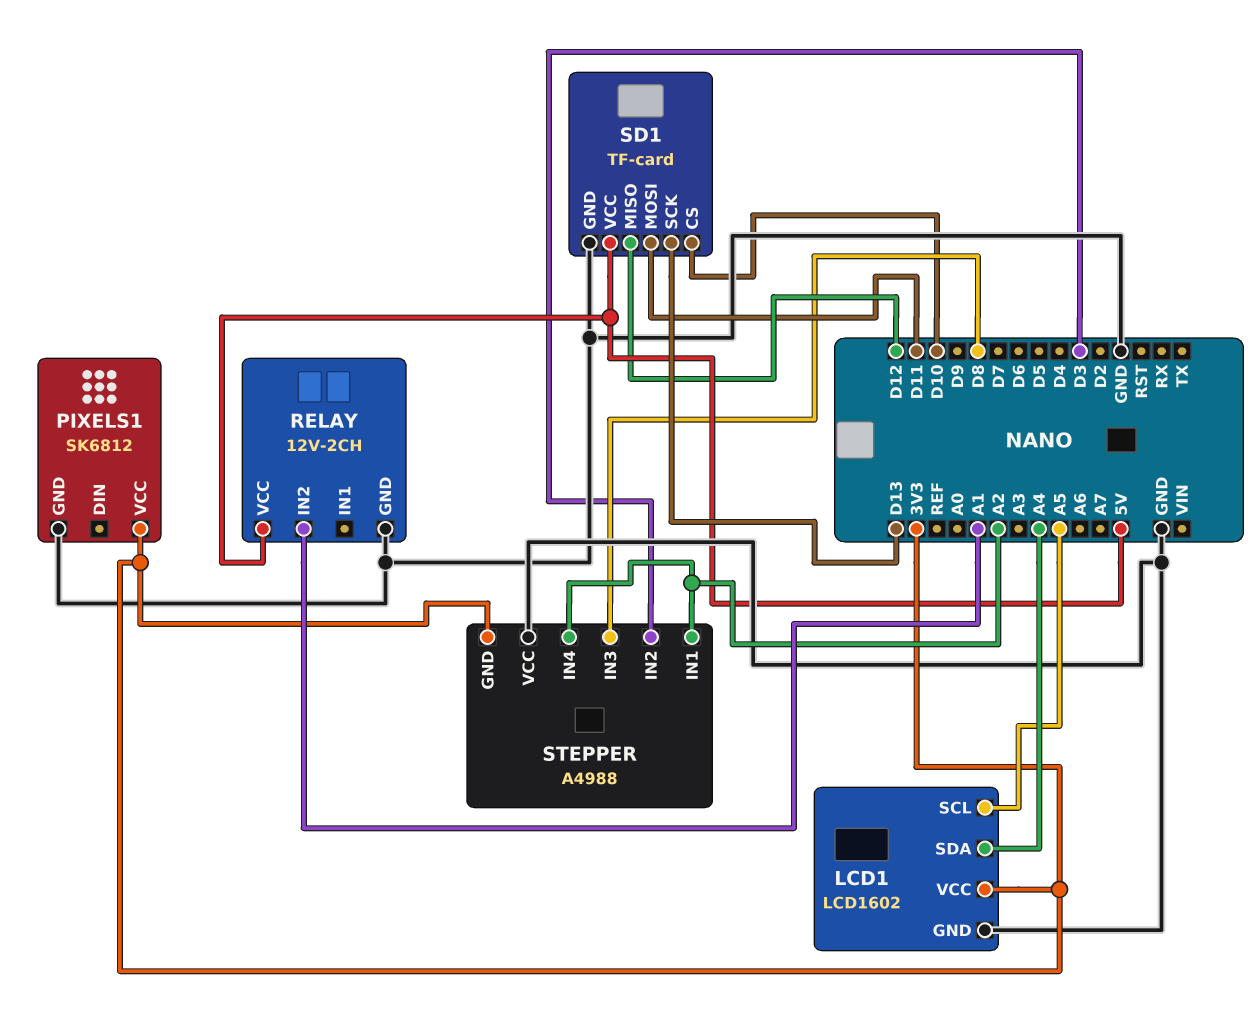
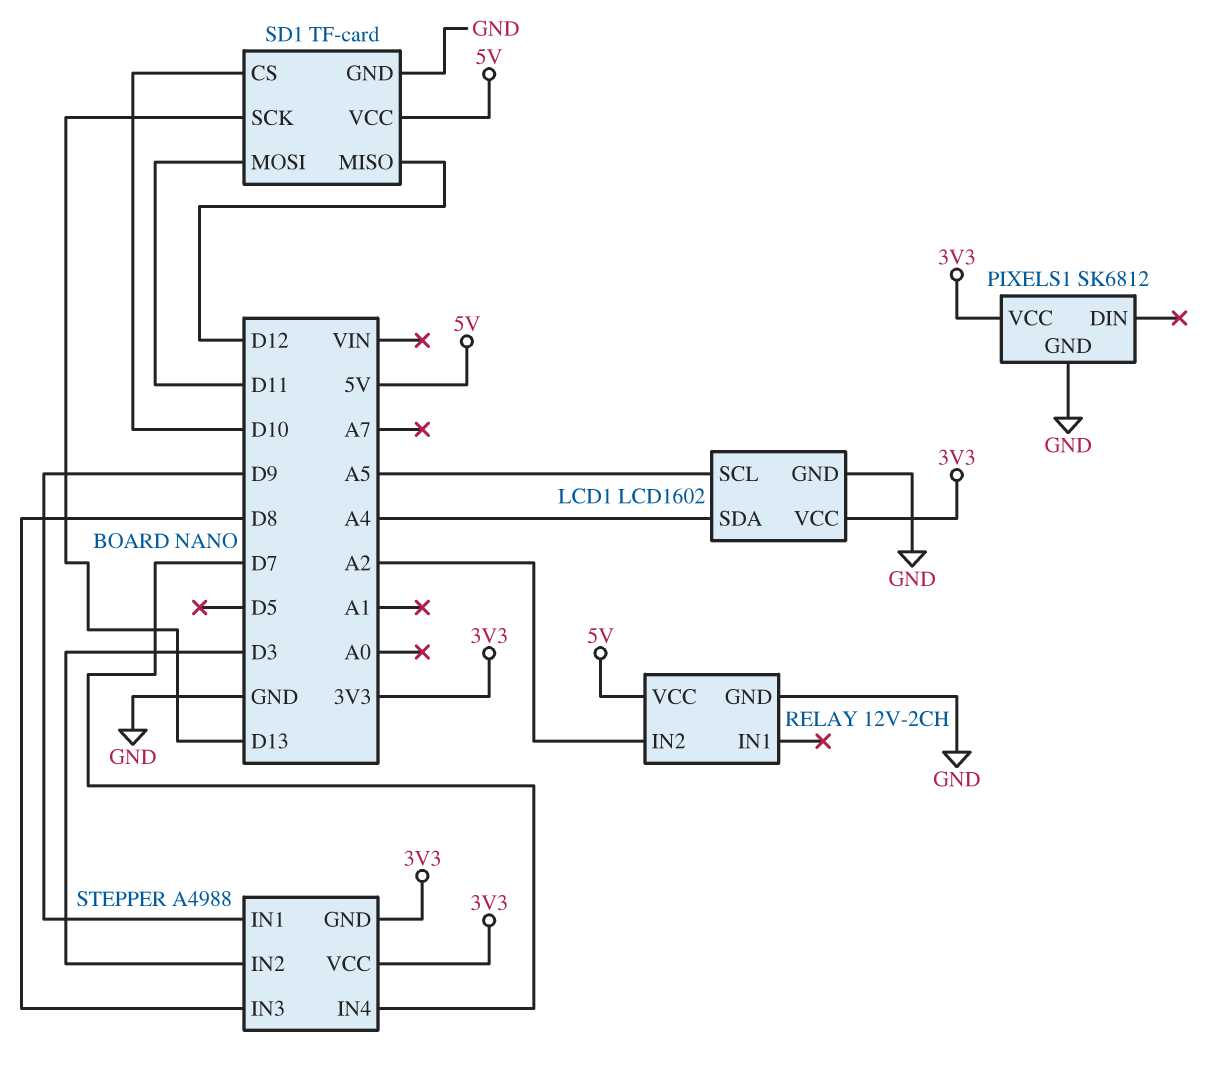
RELAY pin IN2: A1 -> A2
STEPPER pin IN1: A2 -> D9
STEPPER pin IN4: A2 -> D7
STEPPER pin VCC: GND -> 3V3

